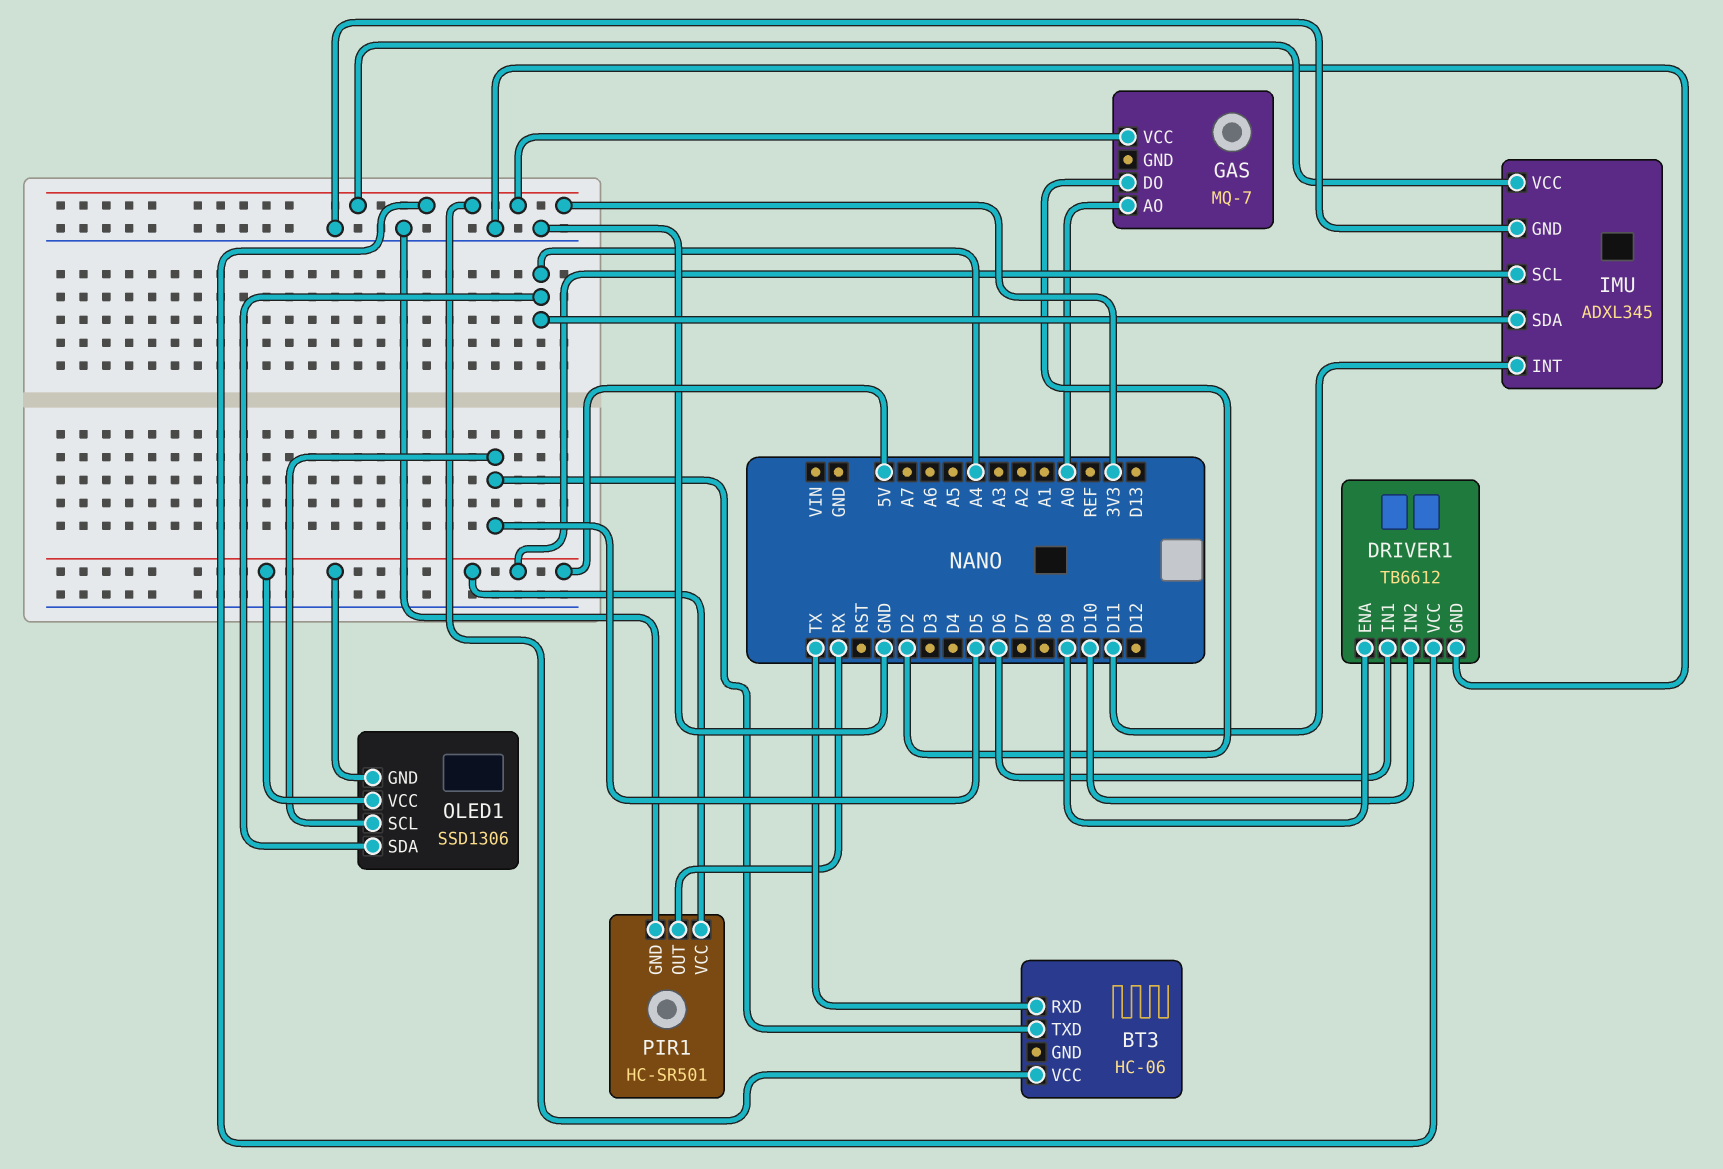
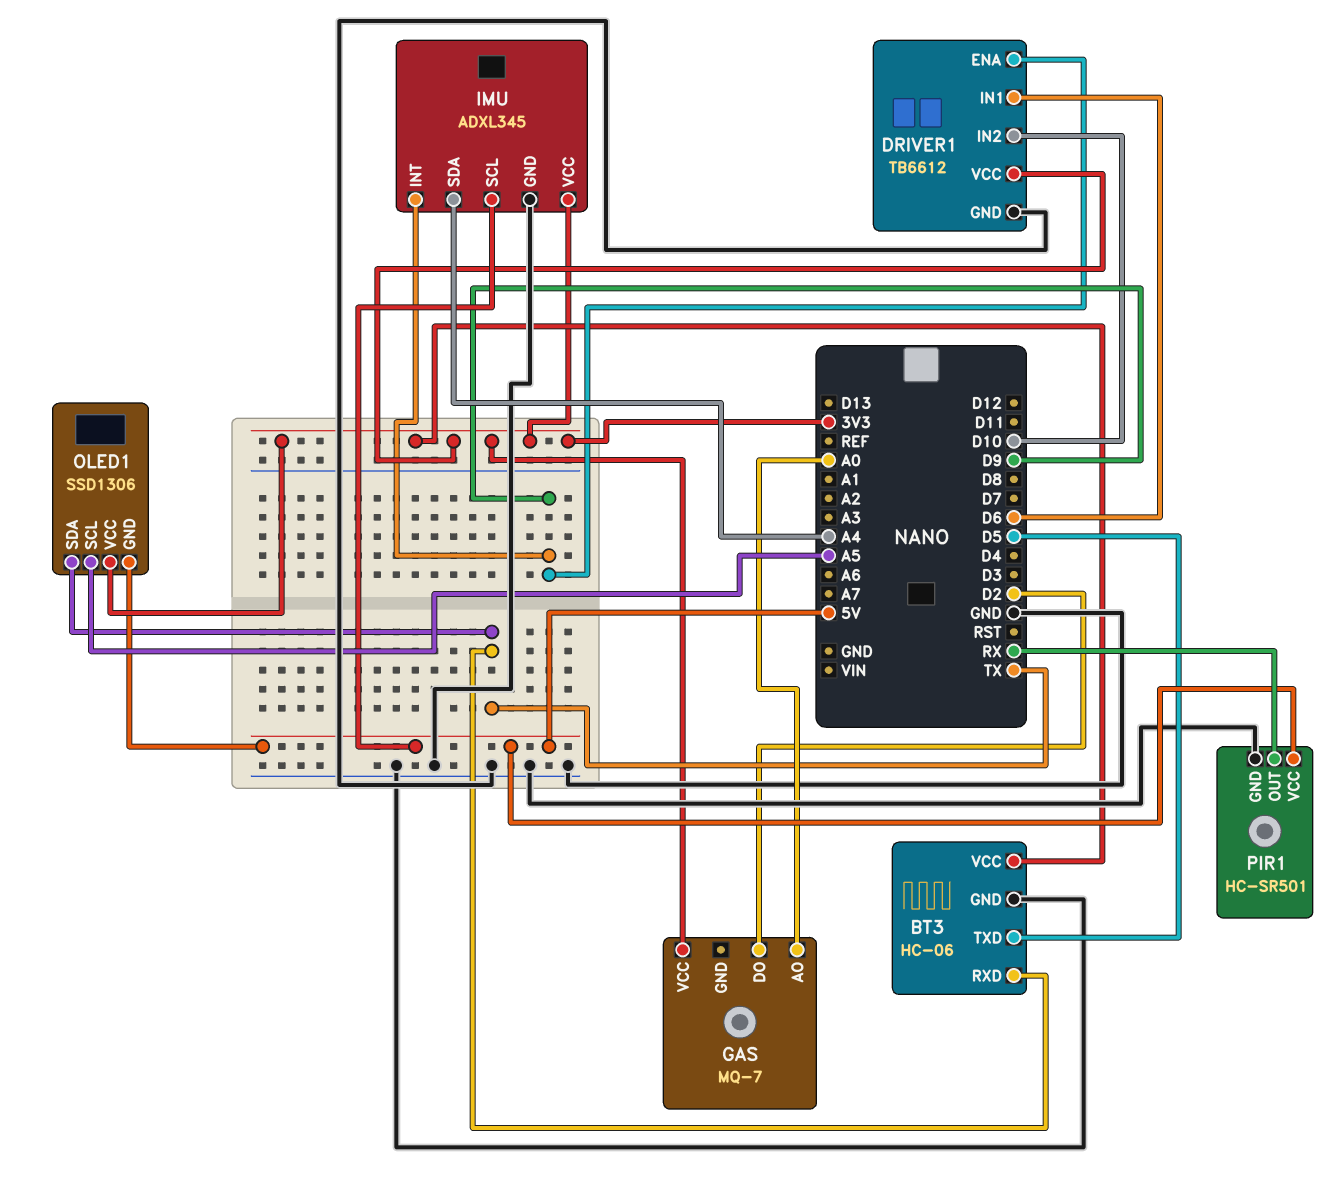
BT3 pin GND: none -> GND
IMU pin INT: D11 -> D9
OLED1 pin SCL: D5 -> A5
OLED1 pin SDA: A4 -> TX
OLED1 pin VCC: 5V -> 3V3

